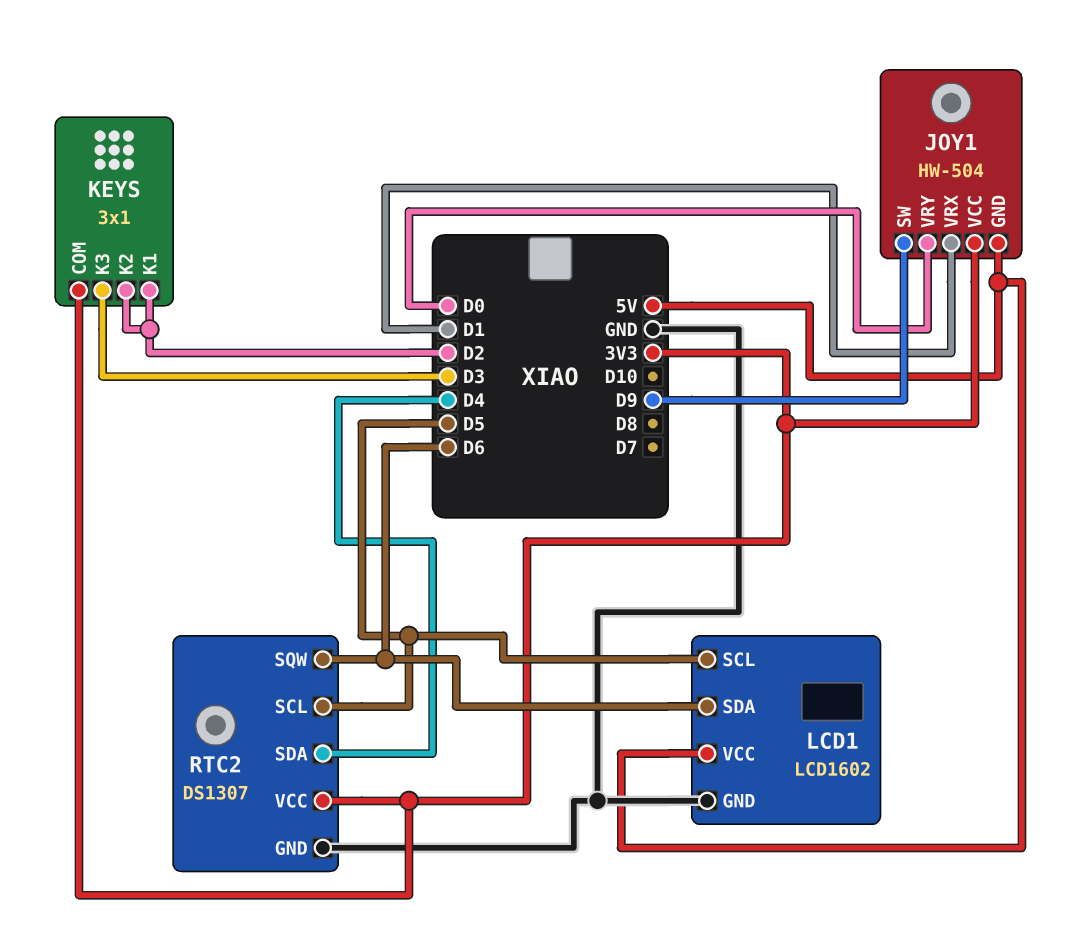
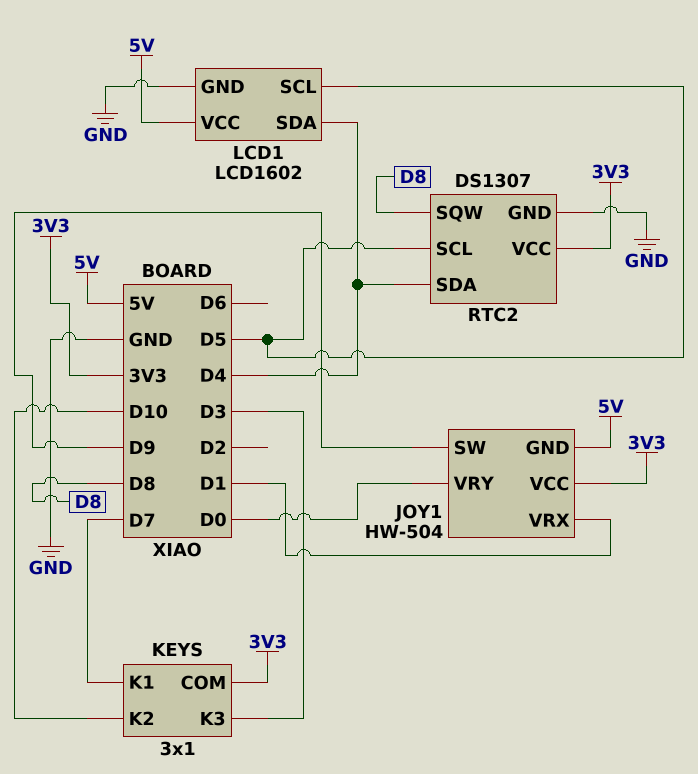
KEYS pin K1: D2 -> D7
KEYS pin K2: D2 -> D10
LCD1 pin SDA: D6 -> D4
RTC2 pin SQW: D6 -> D8

